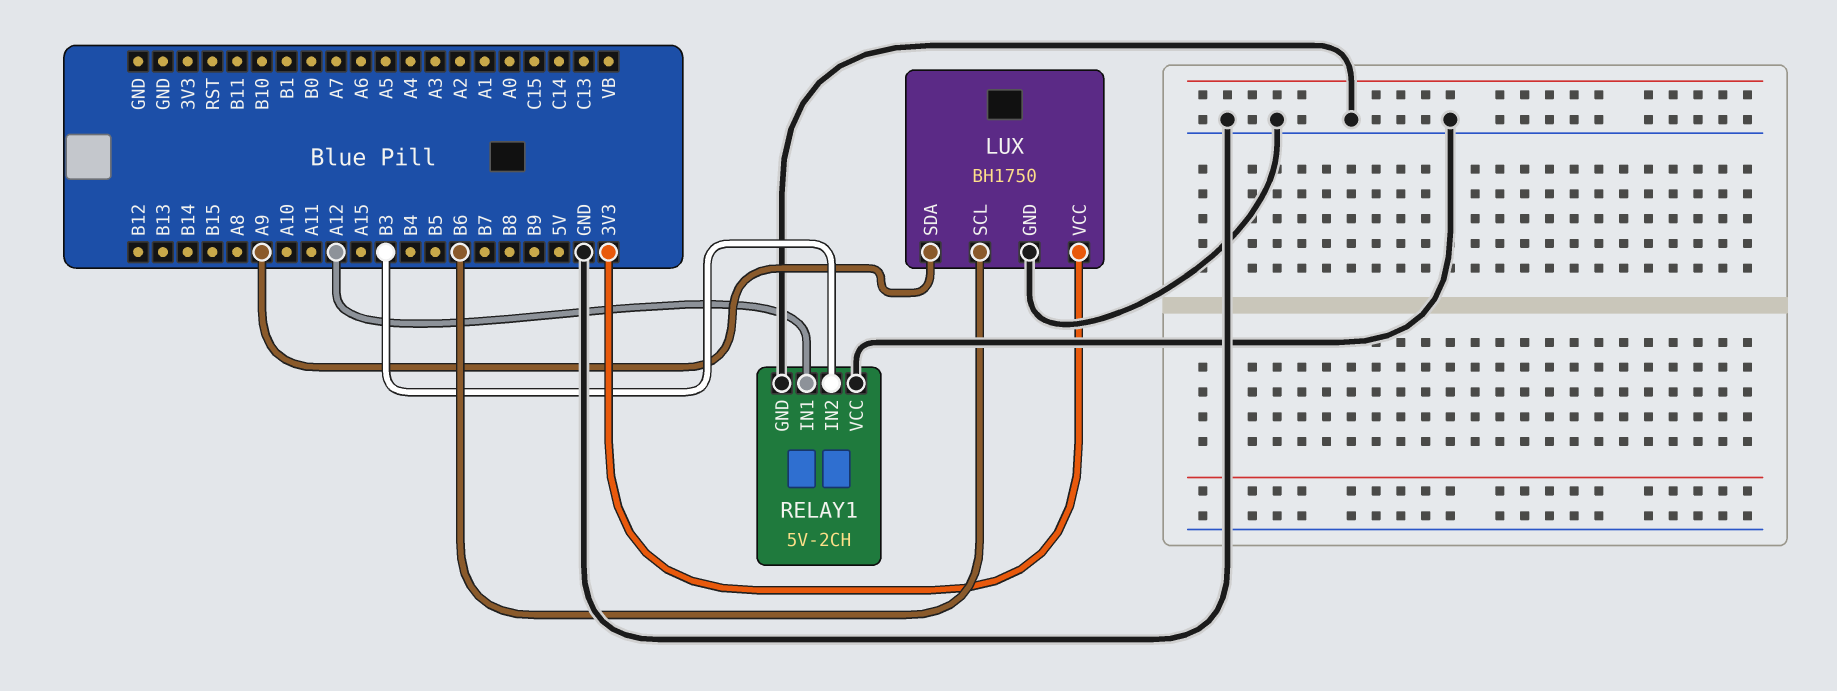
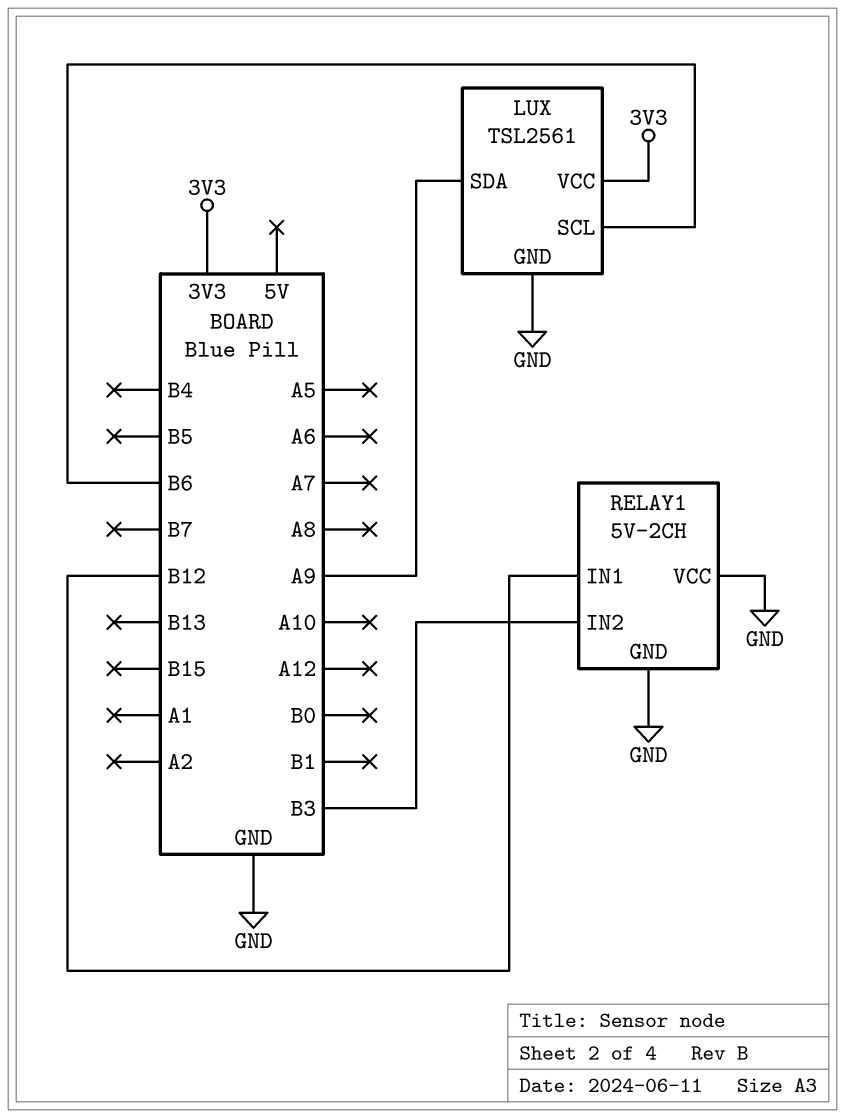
LUX: BH1750 -> TSL2561
RELAY1 pin IN1: A12 -> B12

